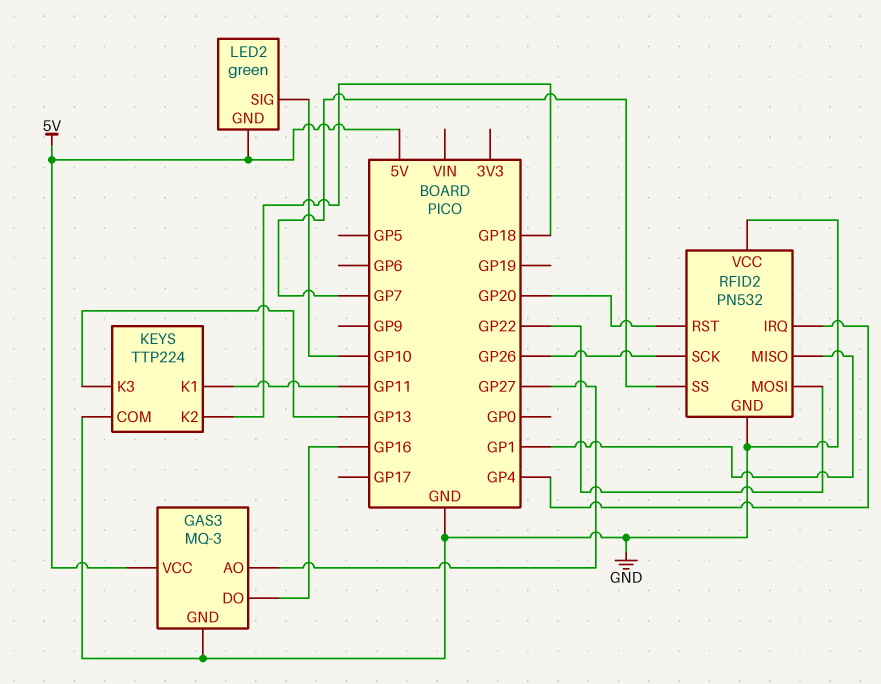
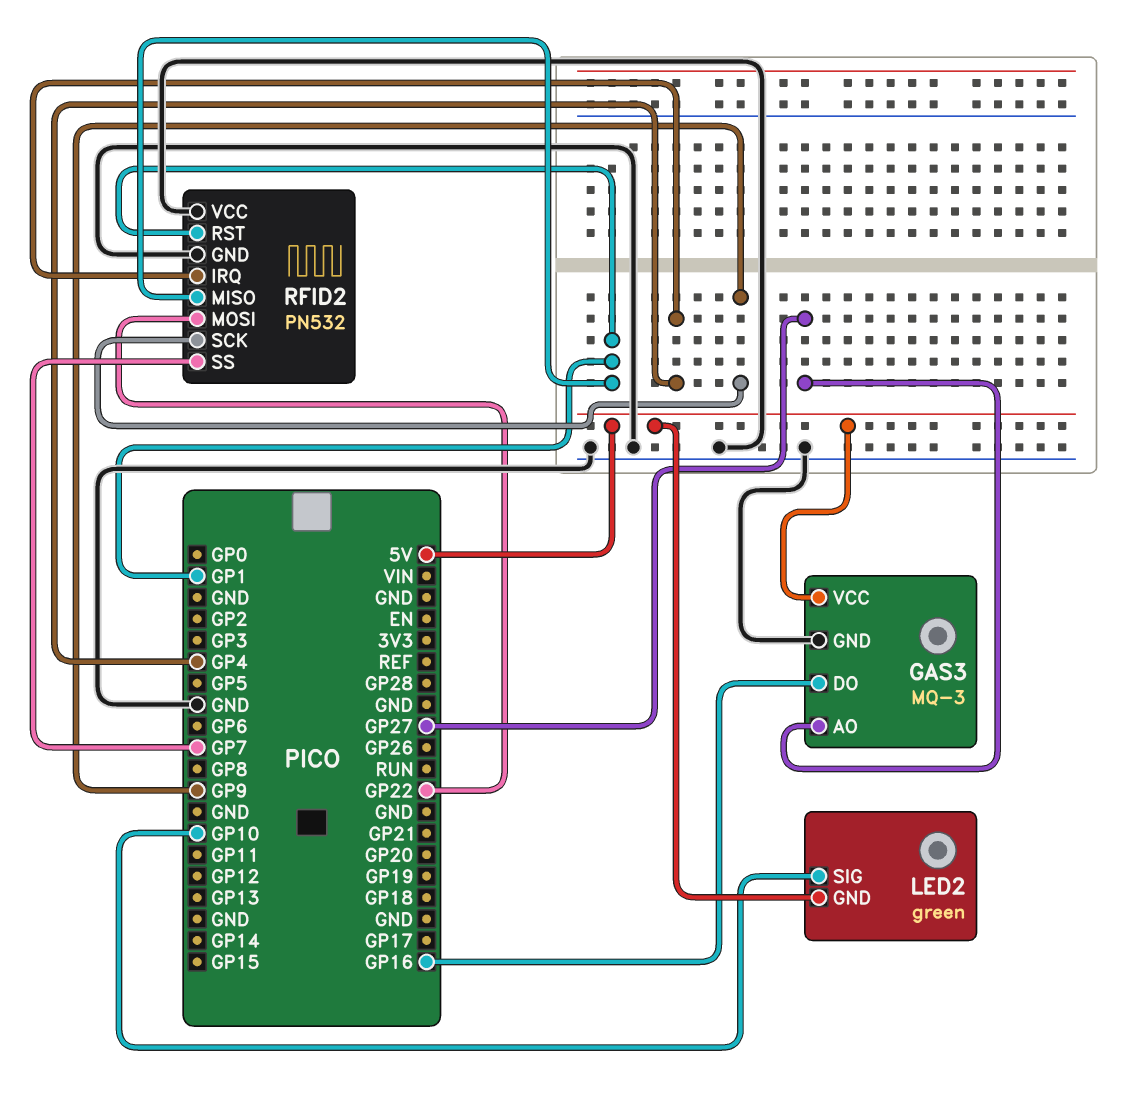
KEYS: TTP224 -> none
KEYS pin COM: GND -> none
KEYS pin K1: GP11 -> none
KEYS pin K2: GP18 -> none
KEYS pin K3: GP13 -> none
RFID2 pin RST: GP20 -> GP1
RFID2 pin SCK: GP26 -> GP9

